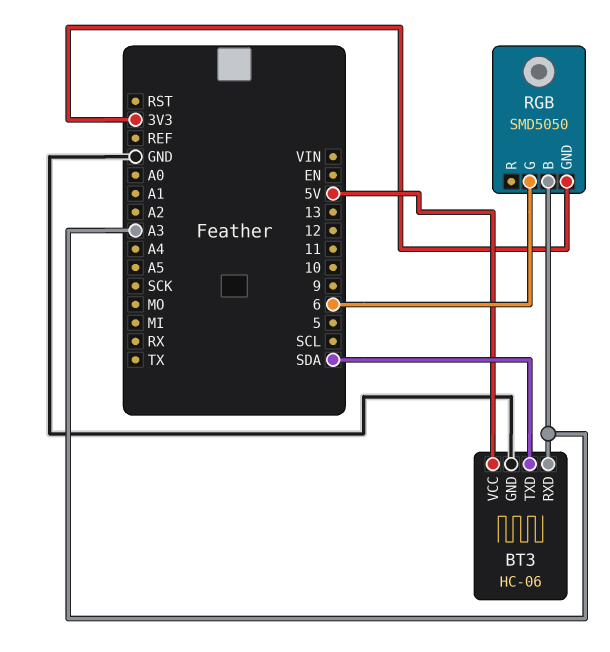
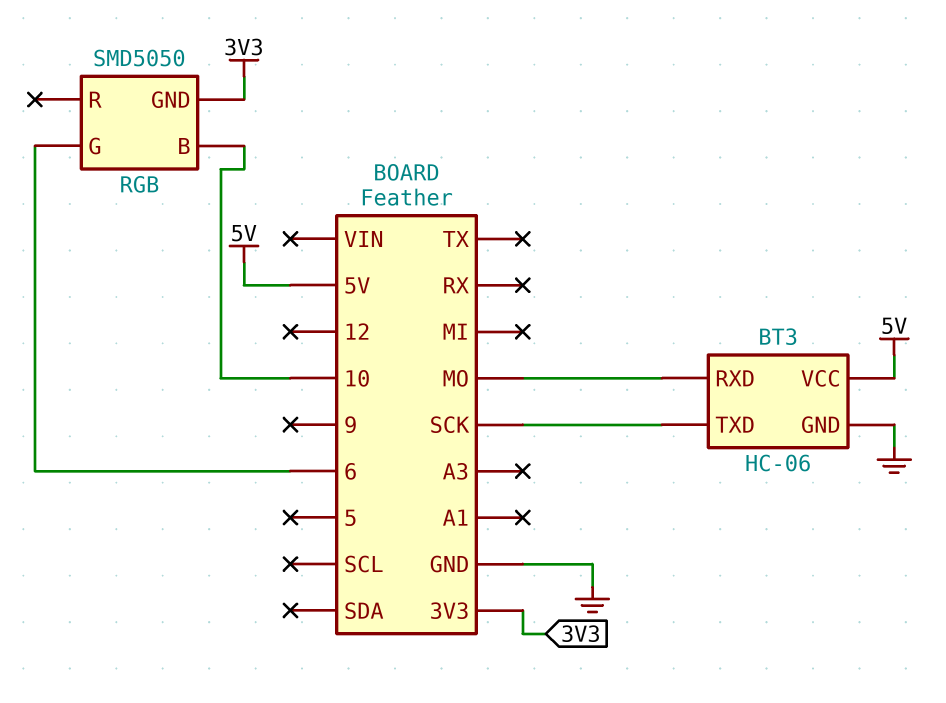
BT3 pin RXD: A3 -> MO
BT3 pin TXD: SDA -> SCK
RGB pin B: A3 -> 10

